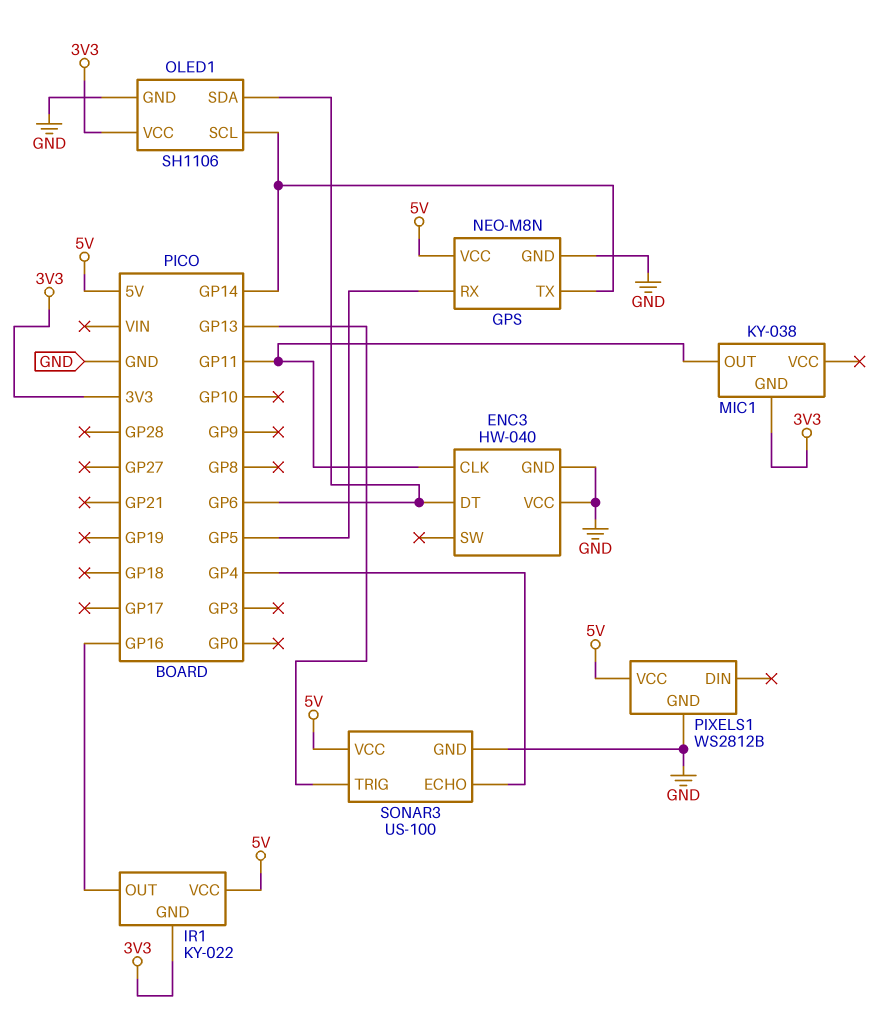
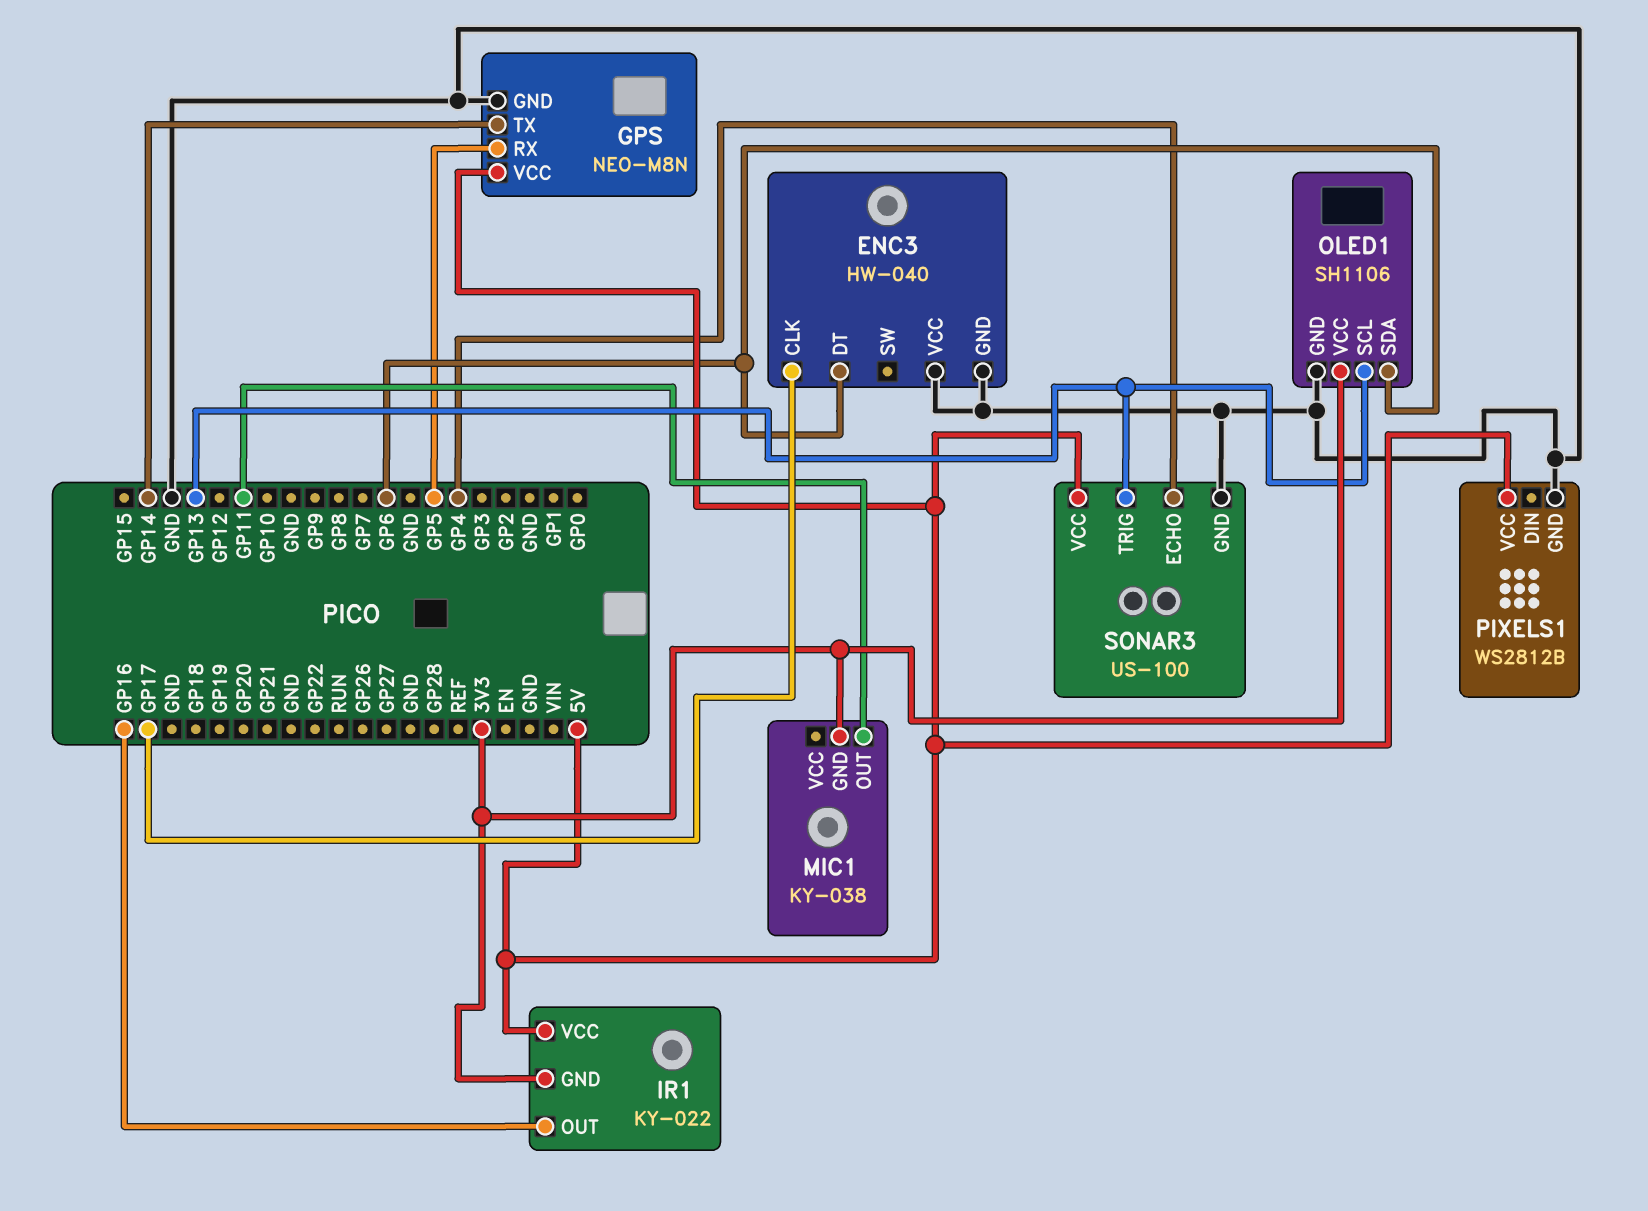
ENC3 pin CLK: GP11 -> GP17
OLED1 pin SCL: GP14 -> GP13

